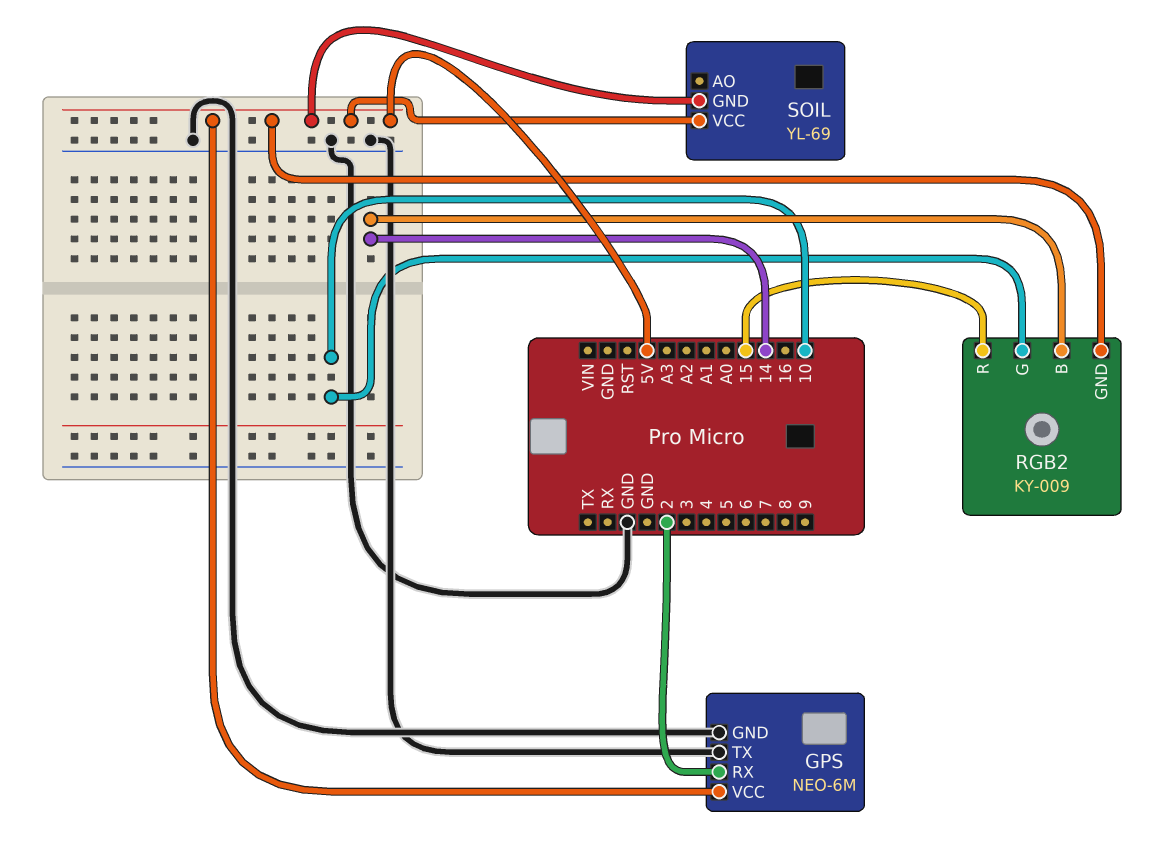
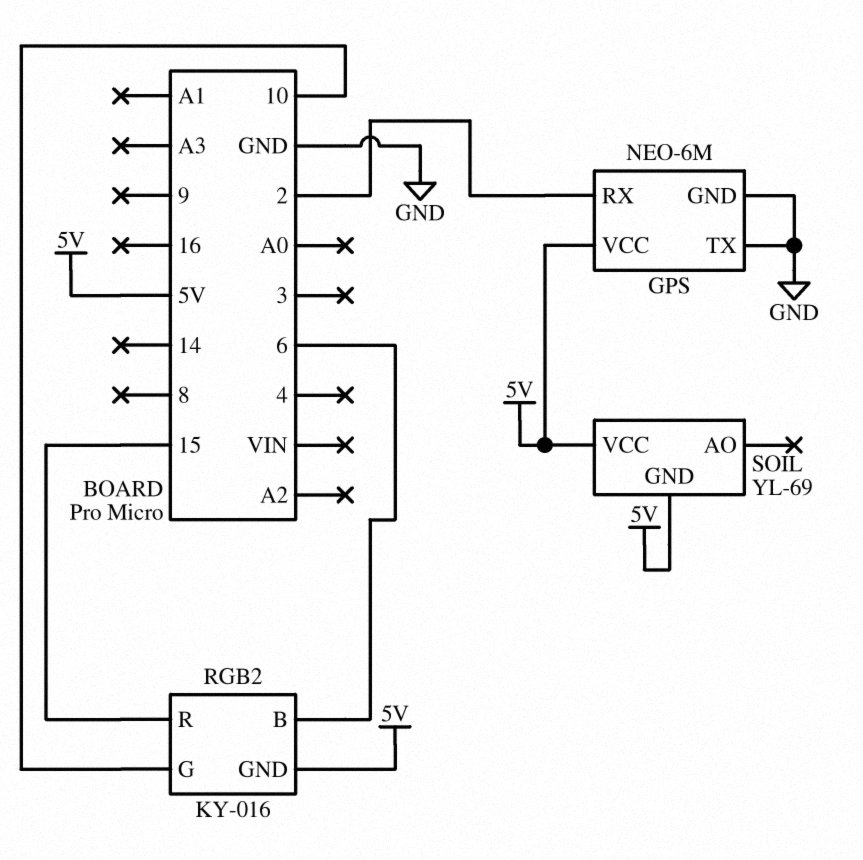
RGB2: KY-009 -> KY-016
RGB2 pin B: 14 -> 6

